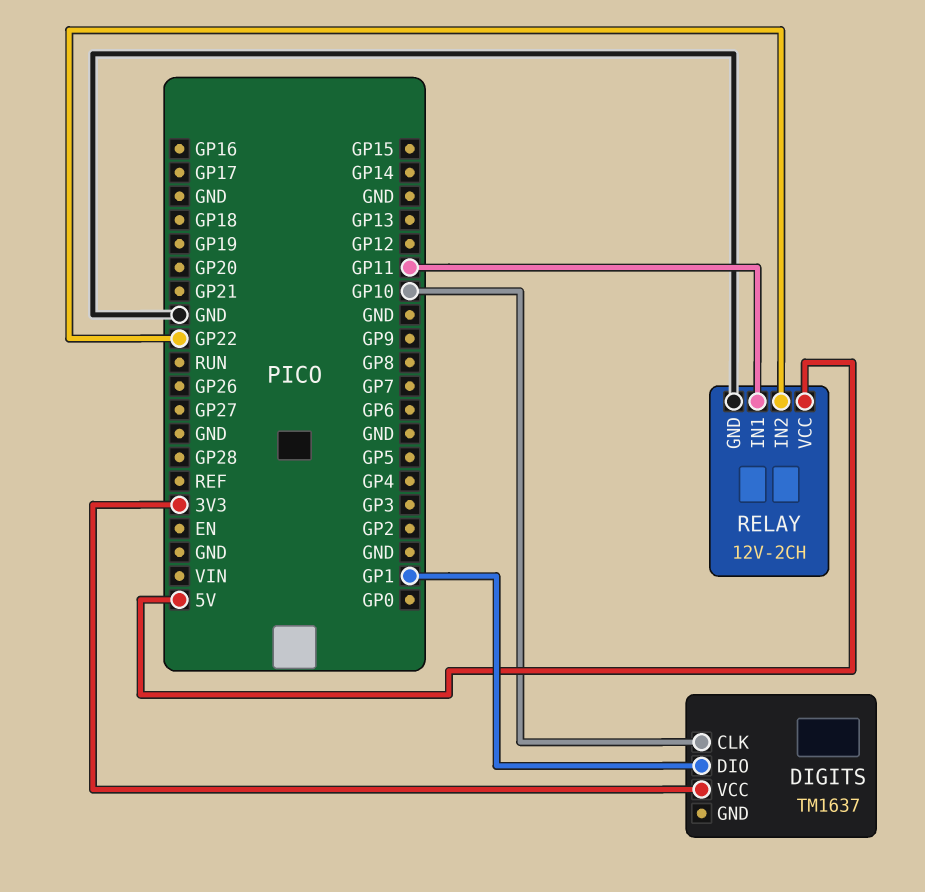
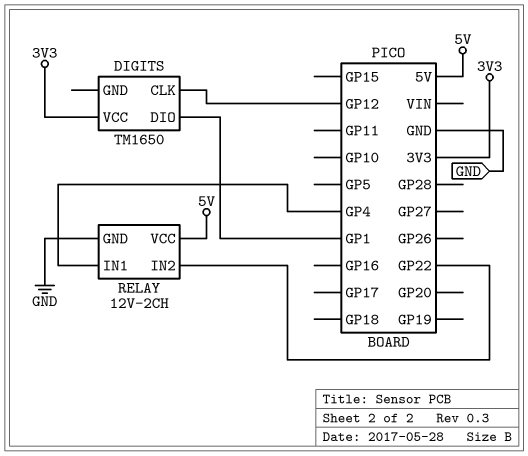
DIGITS: TM1637 -> TM1650
DIGITS pin CLK: GP10 -> GP12
RELAY pin IN1: GP11 -> GP4

